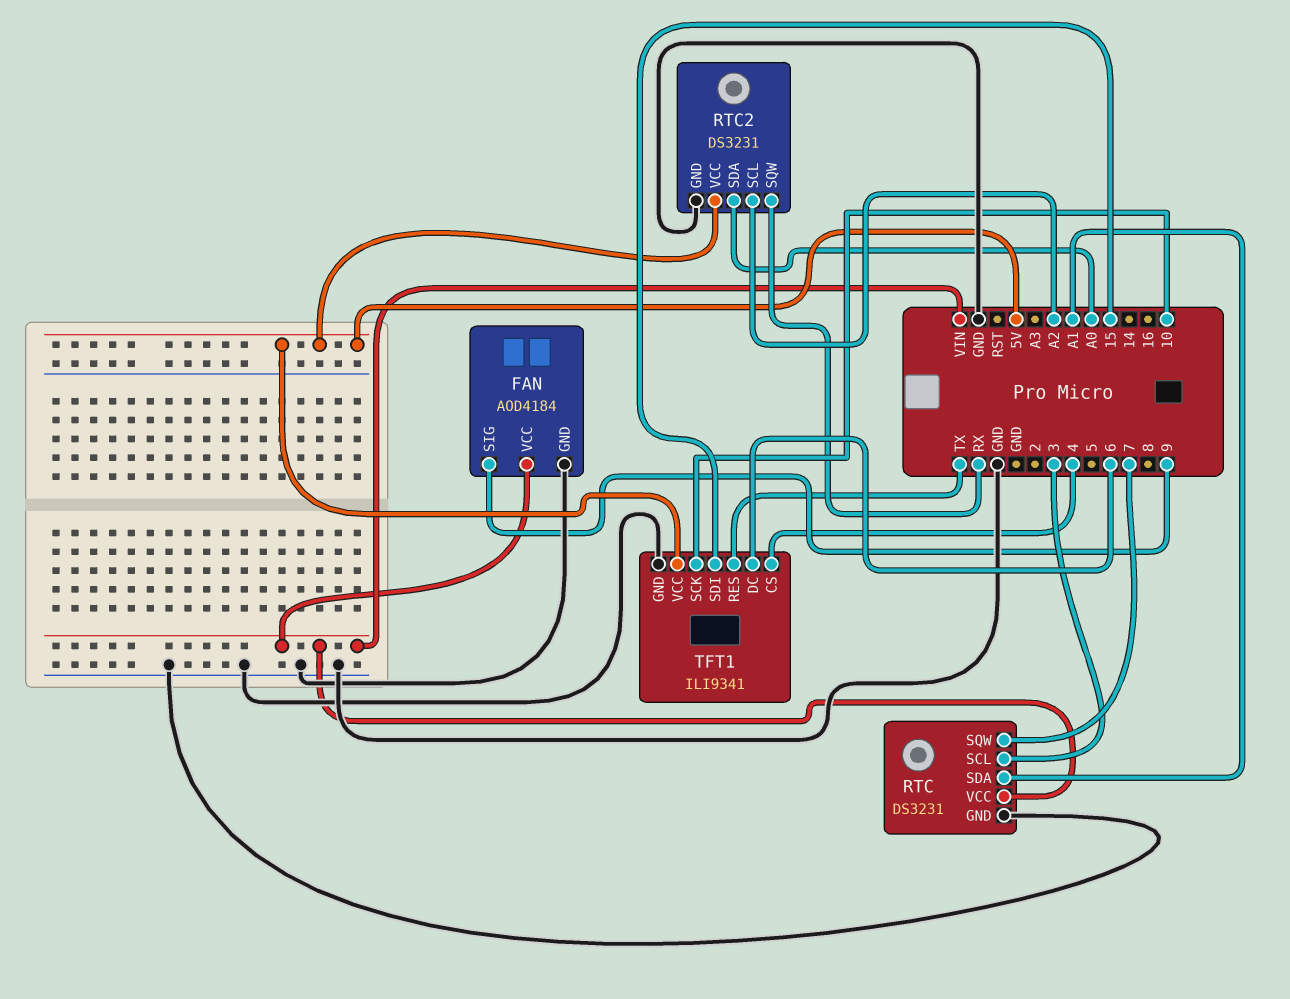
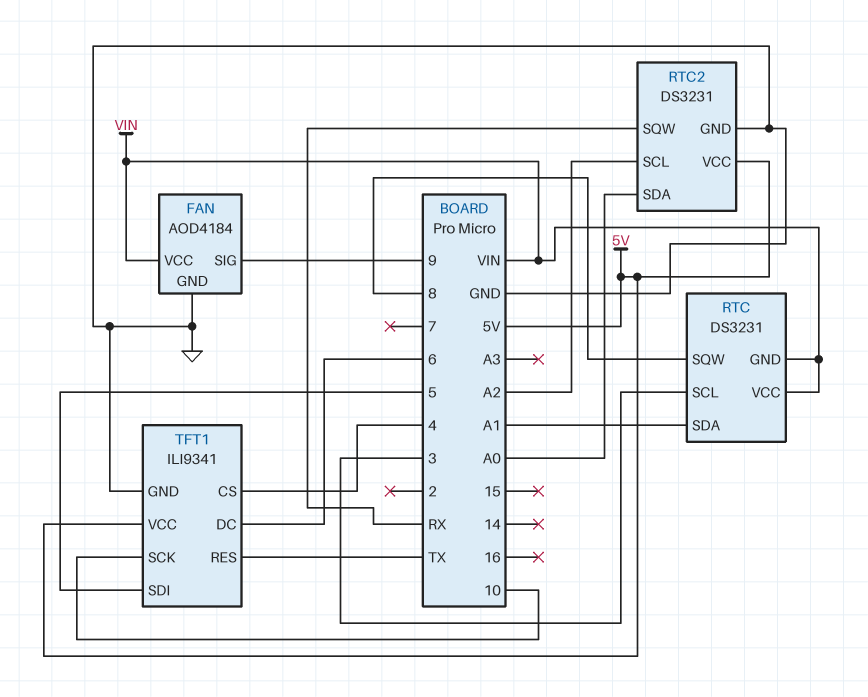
RTC pin GND: GND -> VIN
RTC pin SQW: 7 -> 8
TFT1 pin SDI: 15 -> 5

